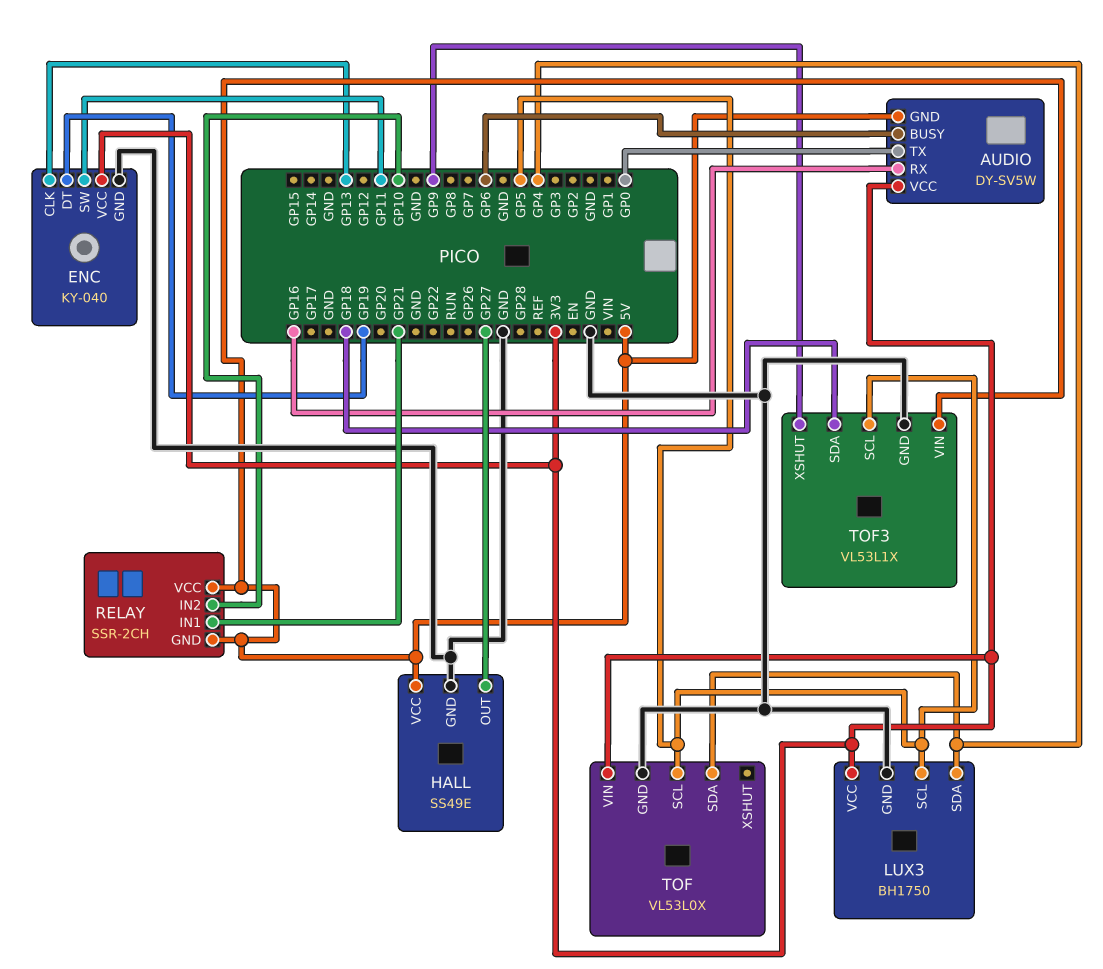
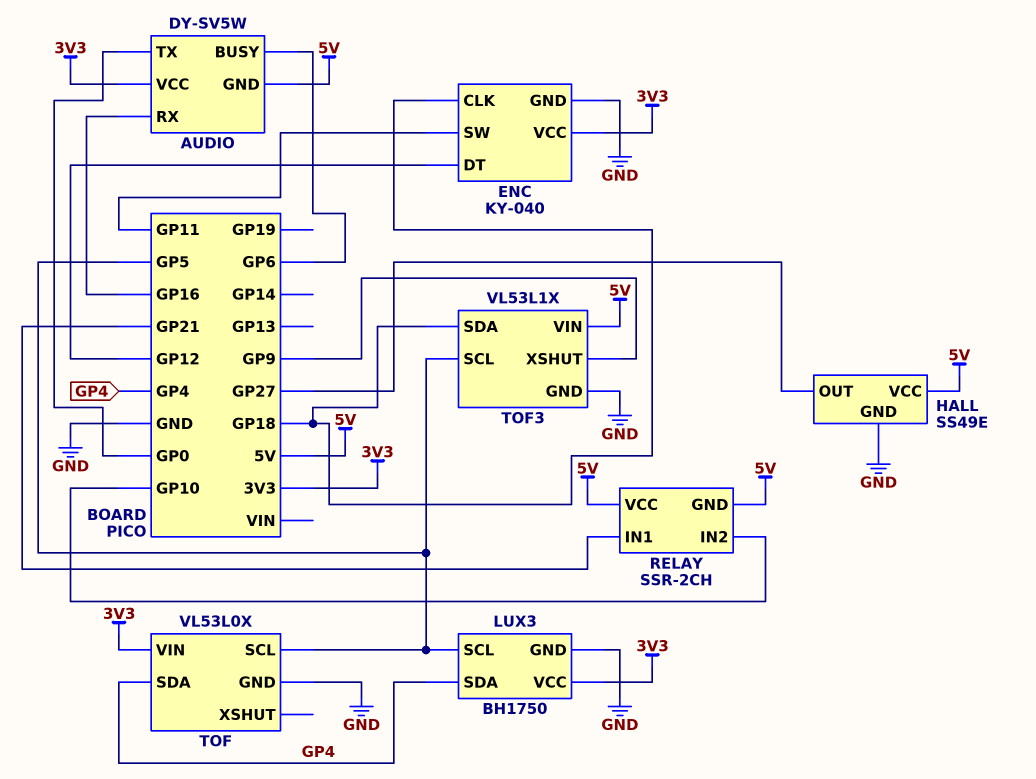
ENC pin CLK: GP13 -> GP18
ENC pin DT: GP19 -> GP12

